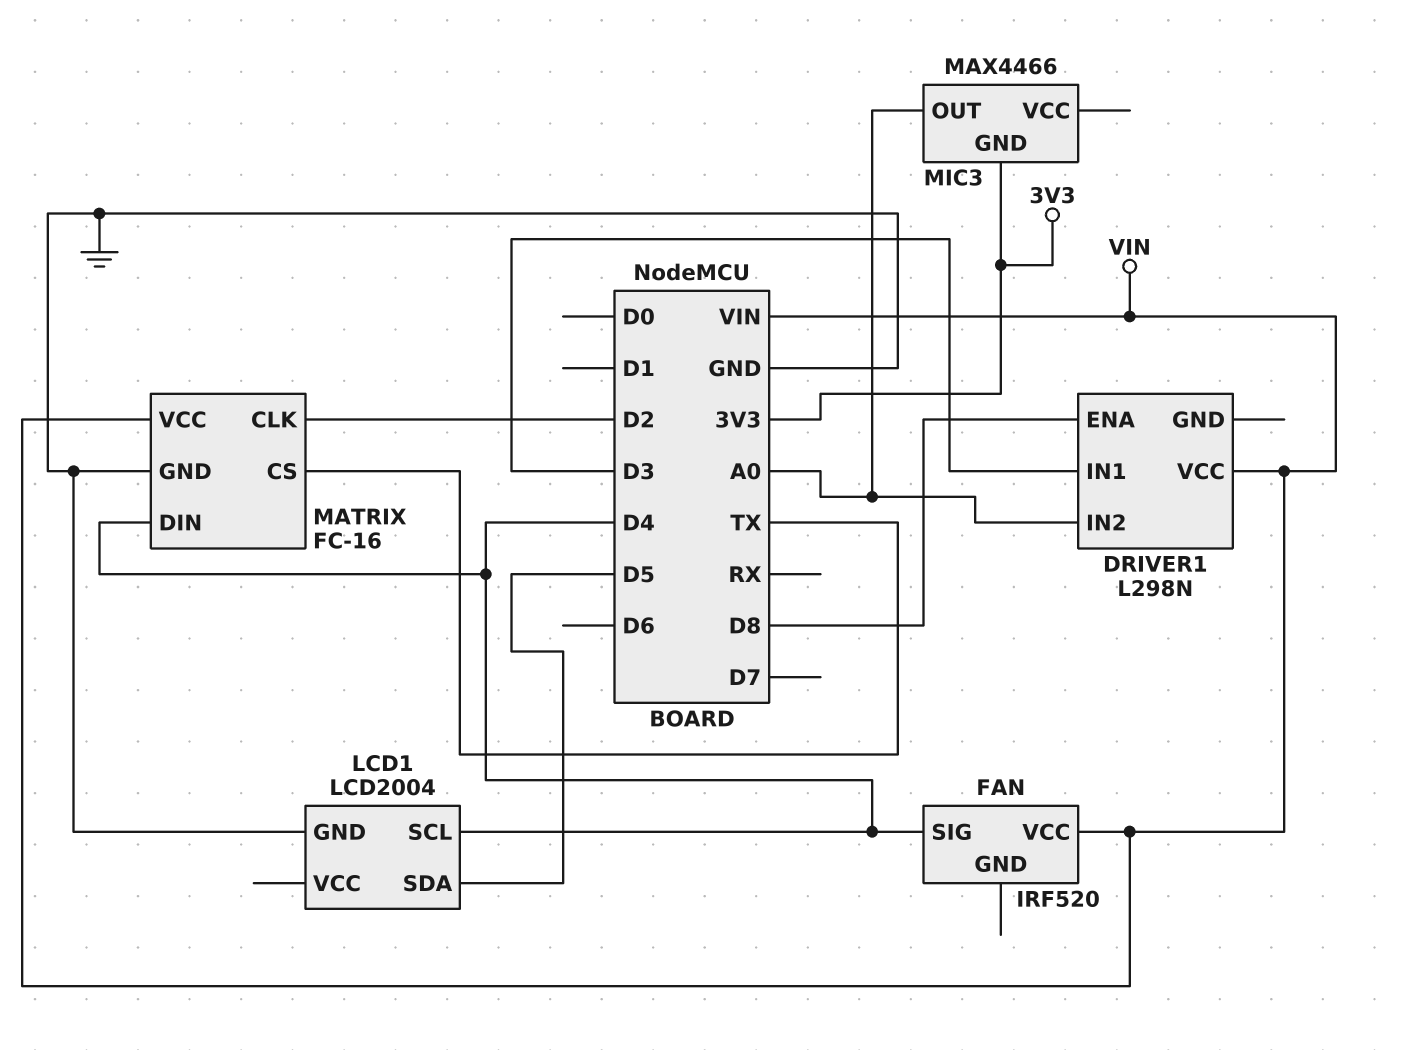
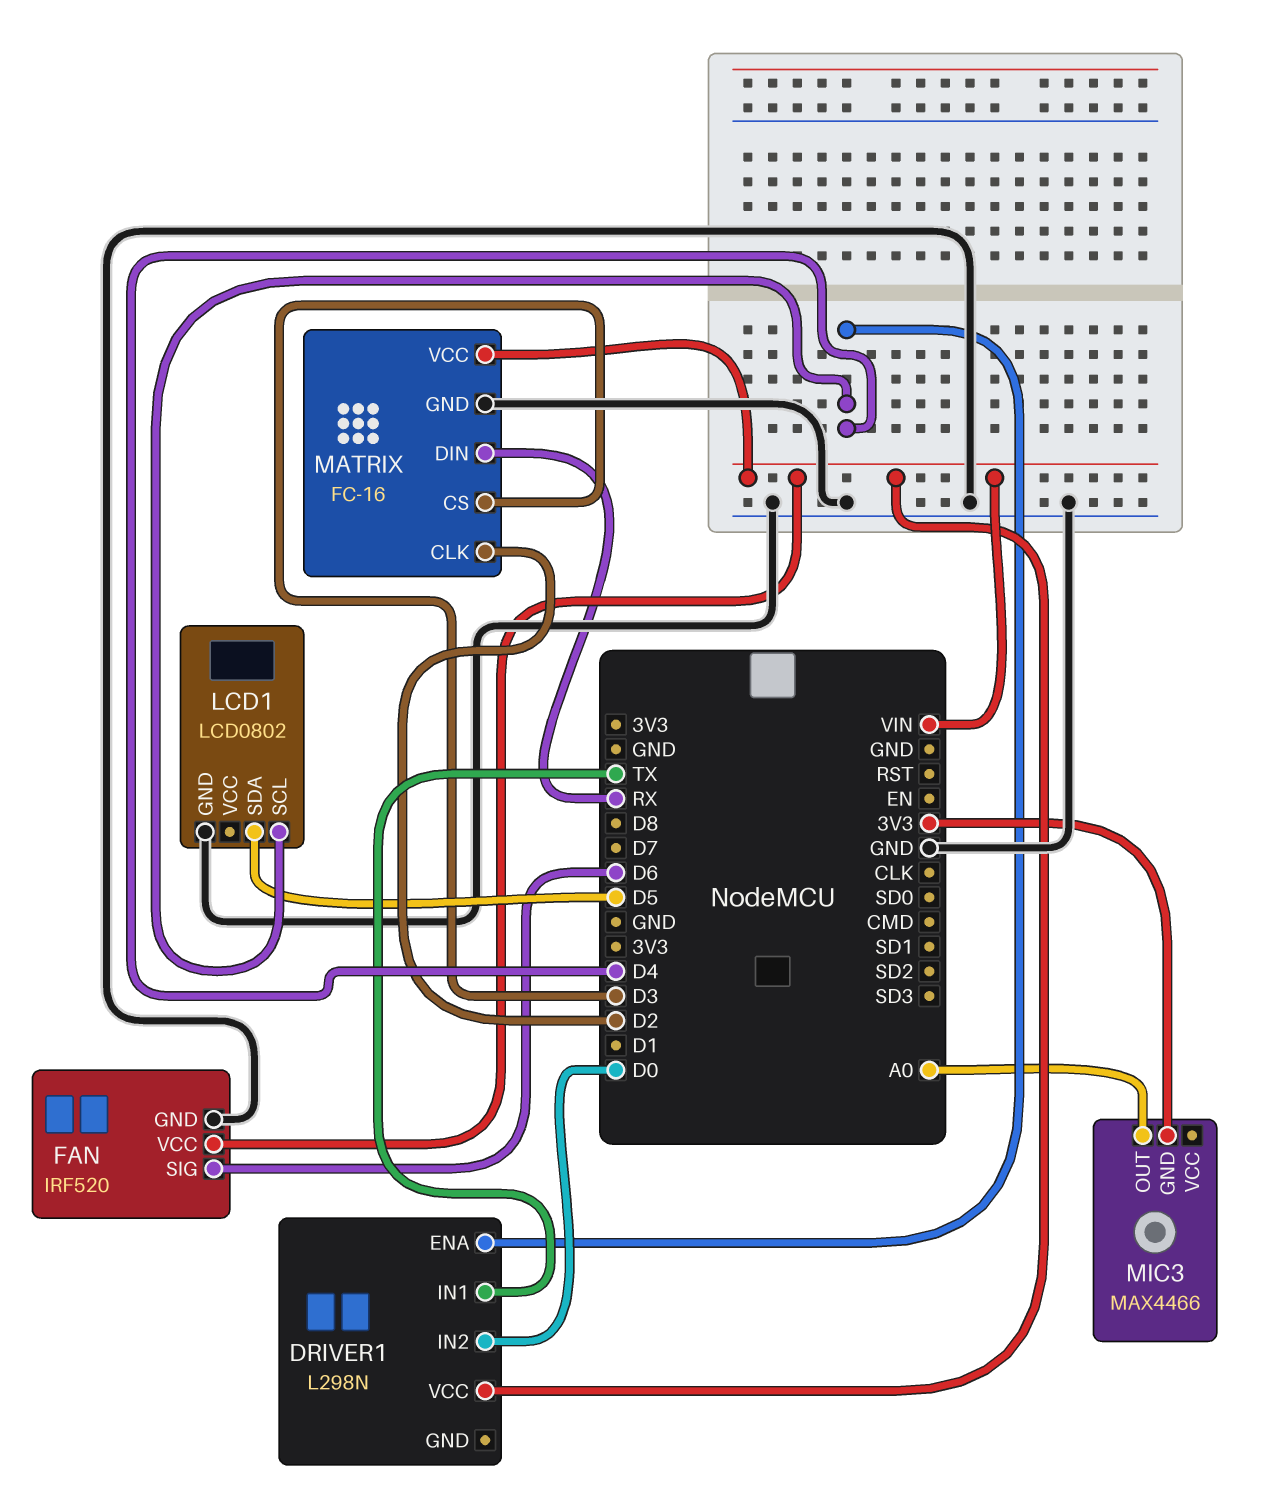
DRIVER1 pin ENA: D8 -> D4
DRIVER1 pin IN1: D3 -> TX
DRIVER1 pin IN2: A0 -> D0
FAN pin GND: none -> GND
FAN pin SIG: D4 -> D6
LCD1: LCD2004 -> LCD0802
MATRIX pin CS: TX -> D3
MATRIX pin DIN: D4 -> RX

